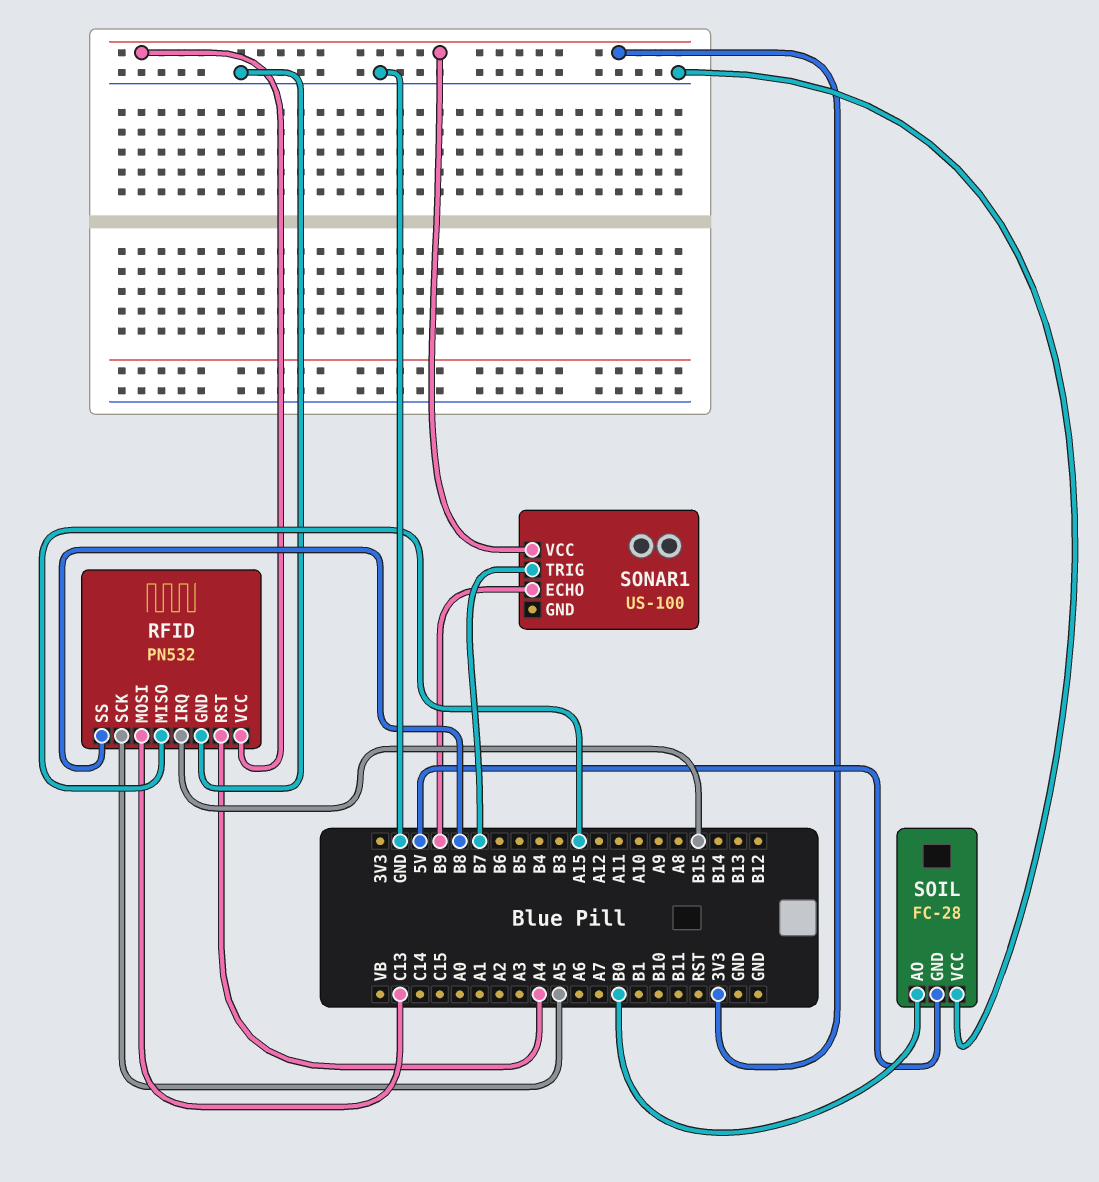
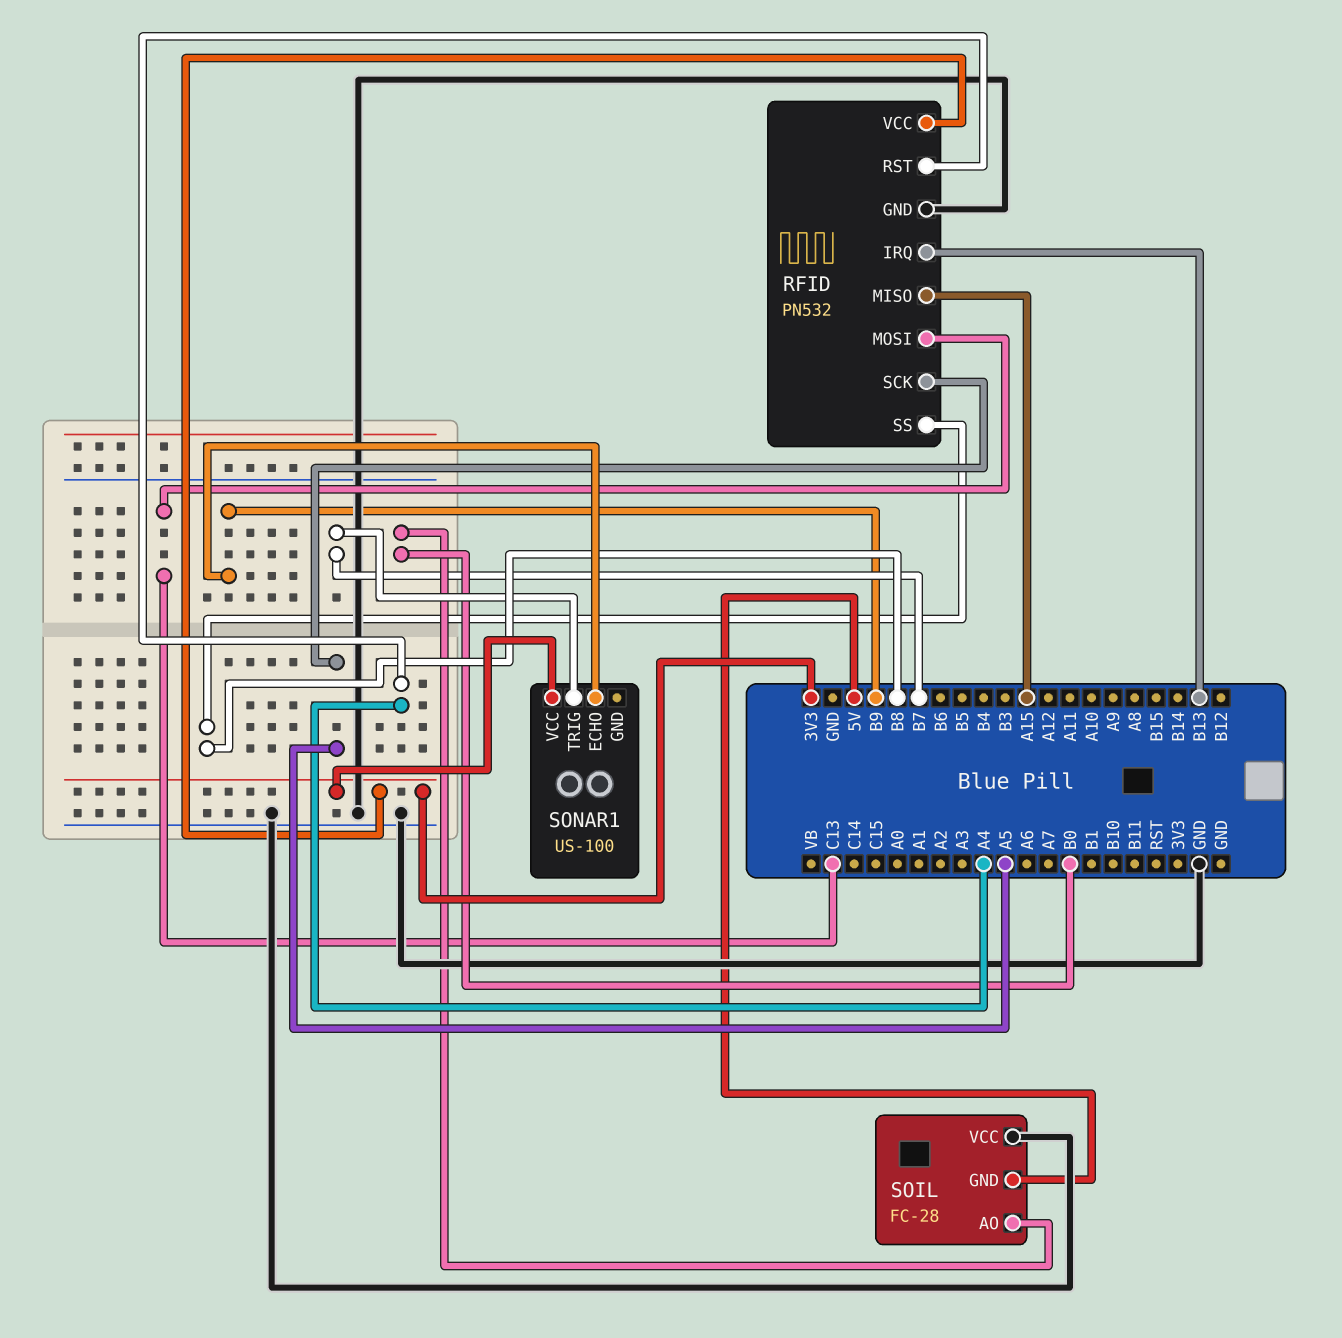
RFID pin IRQ: B15 -> B13

